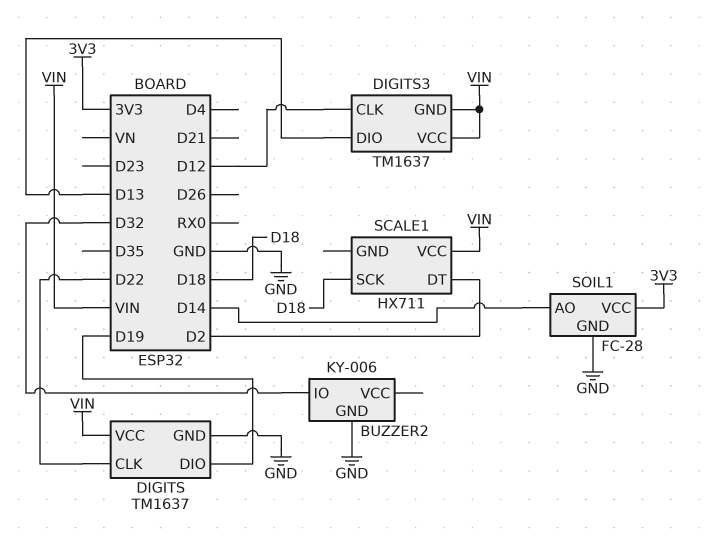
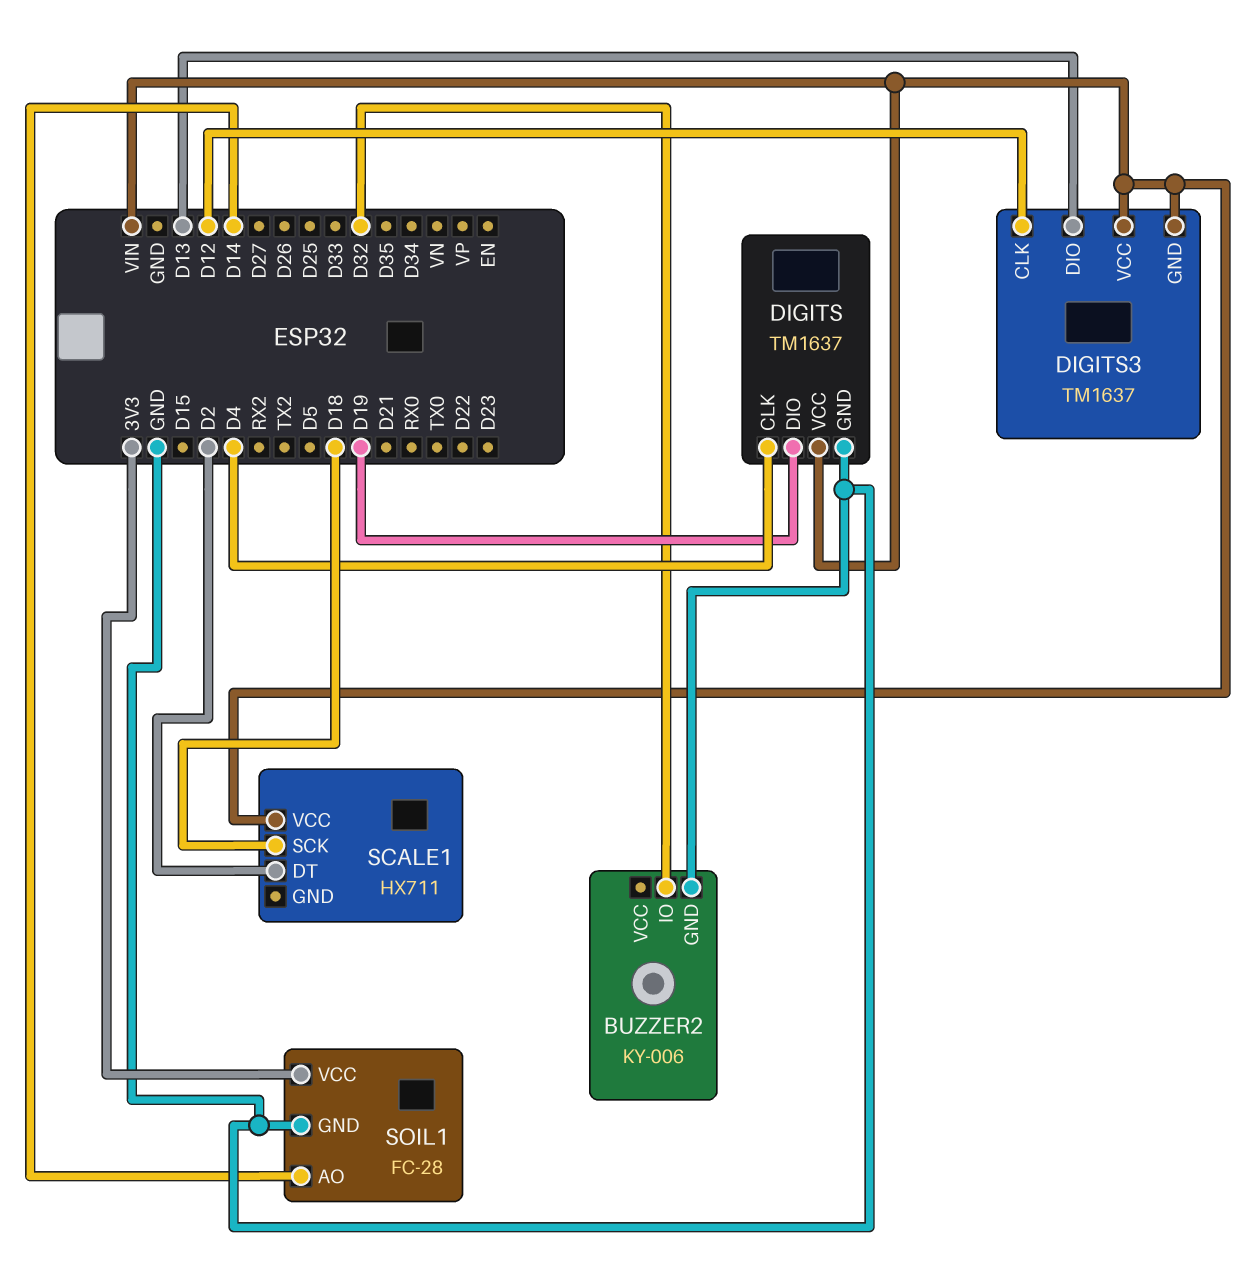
DIGITS pin CLK: D22 -> D4

